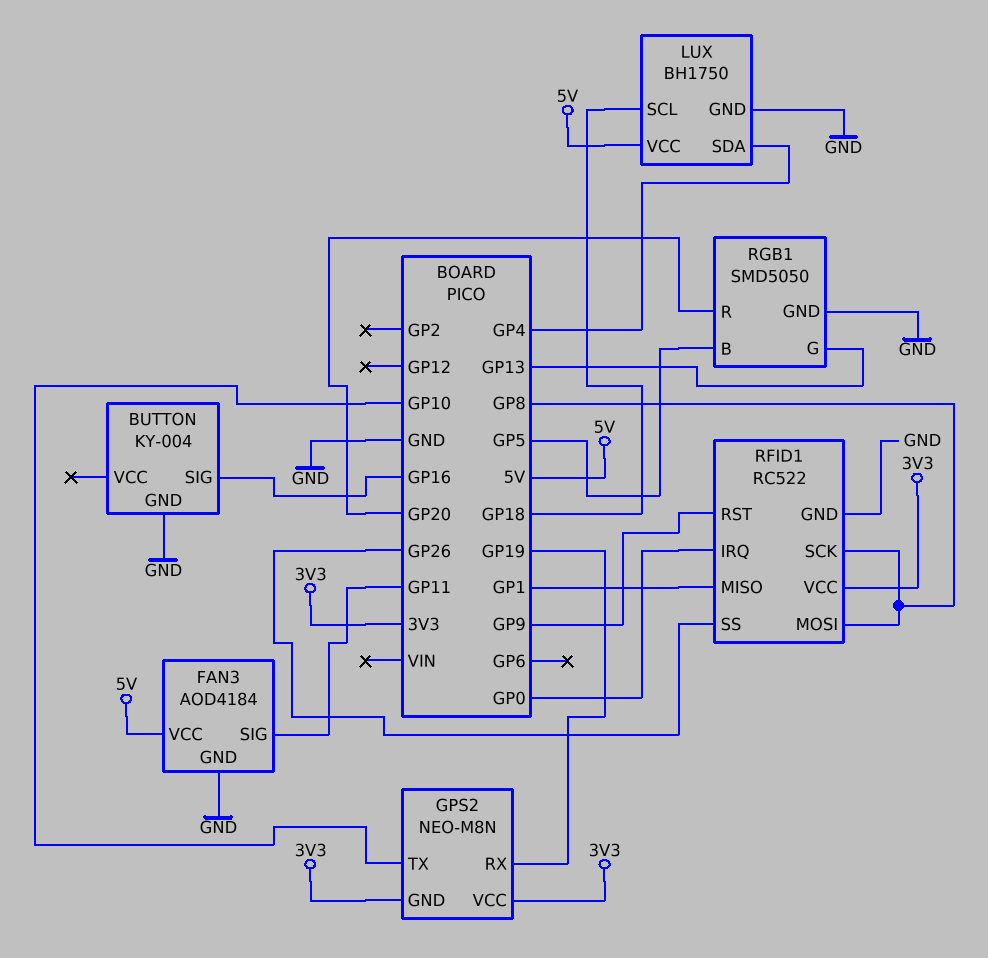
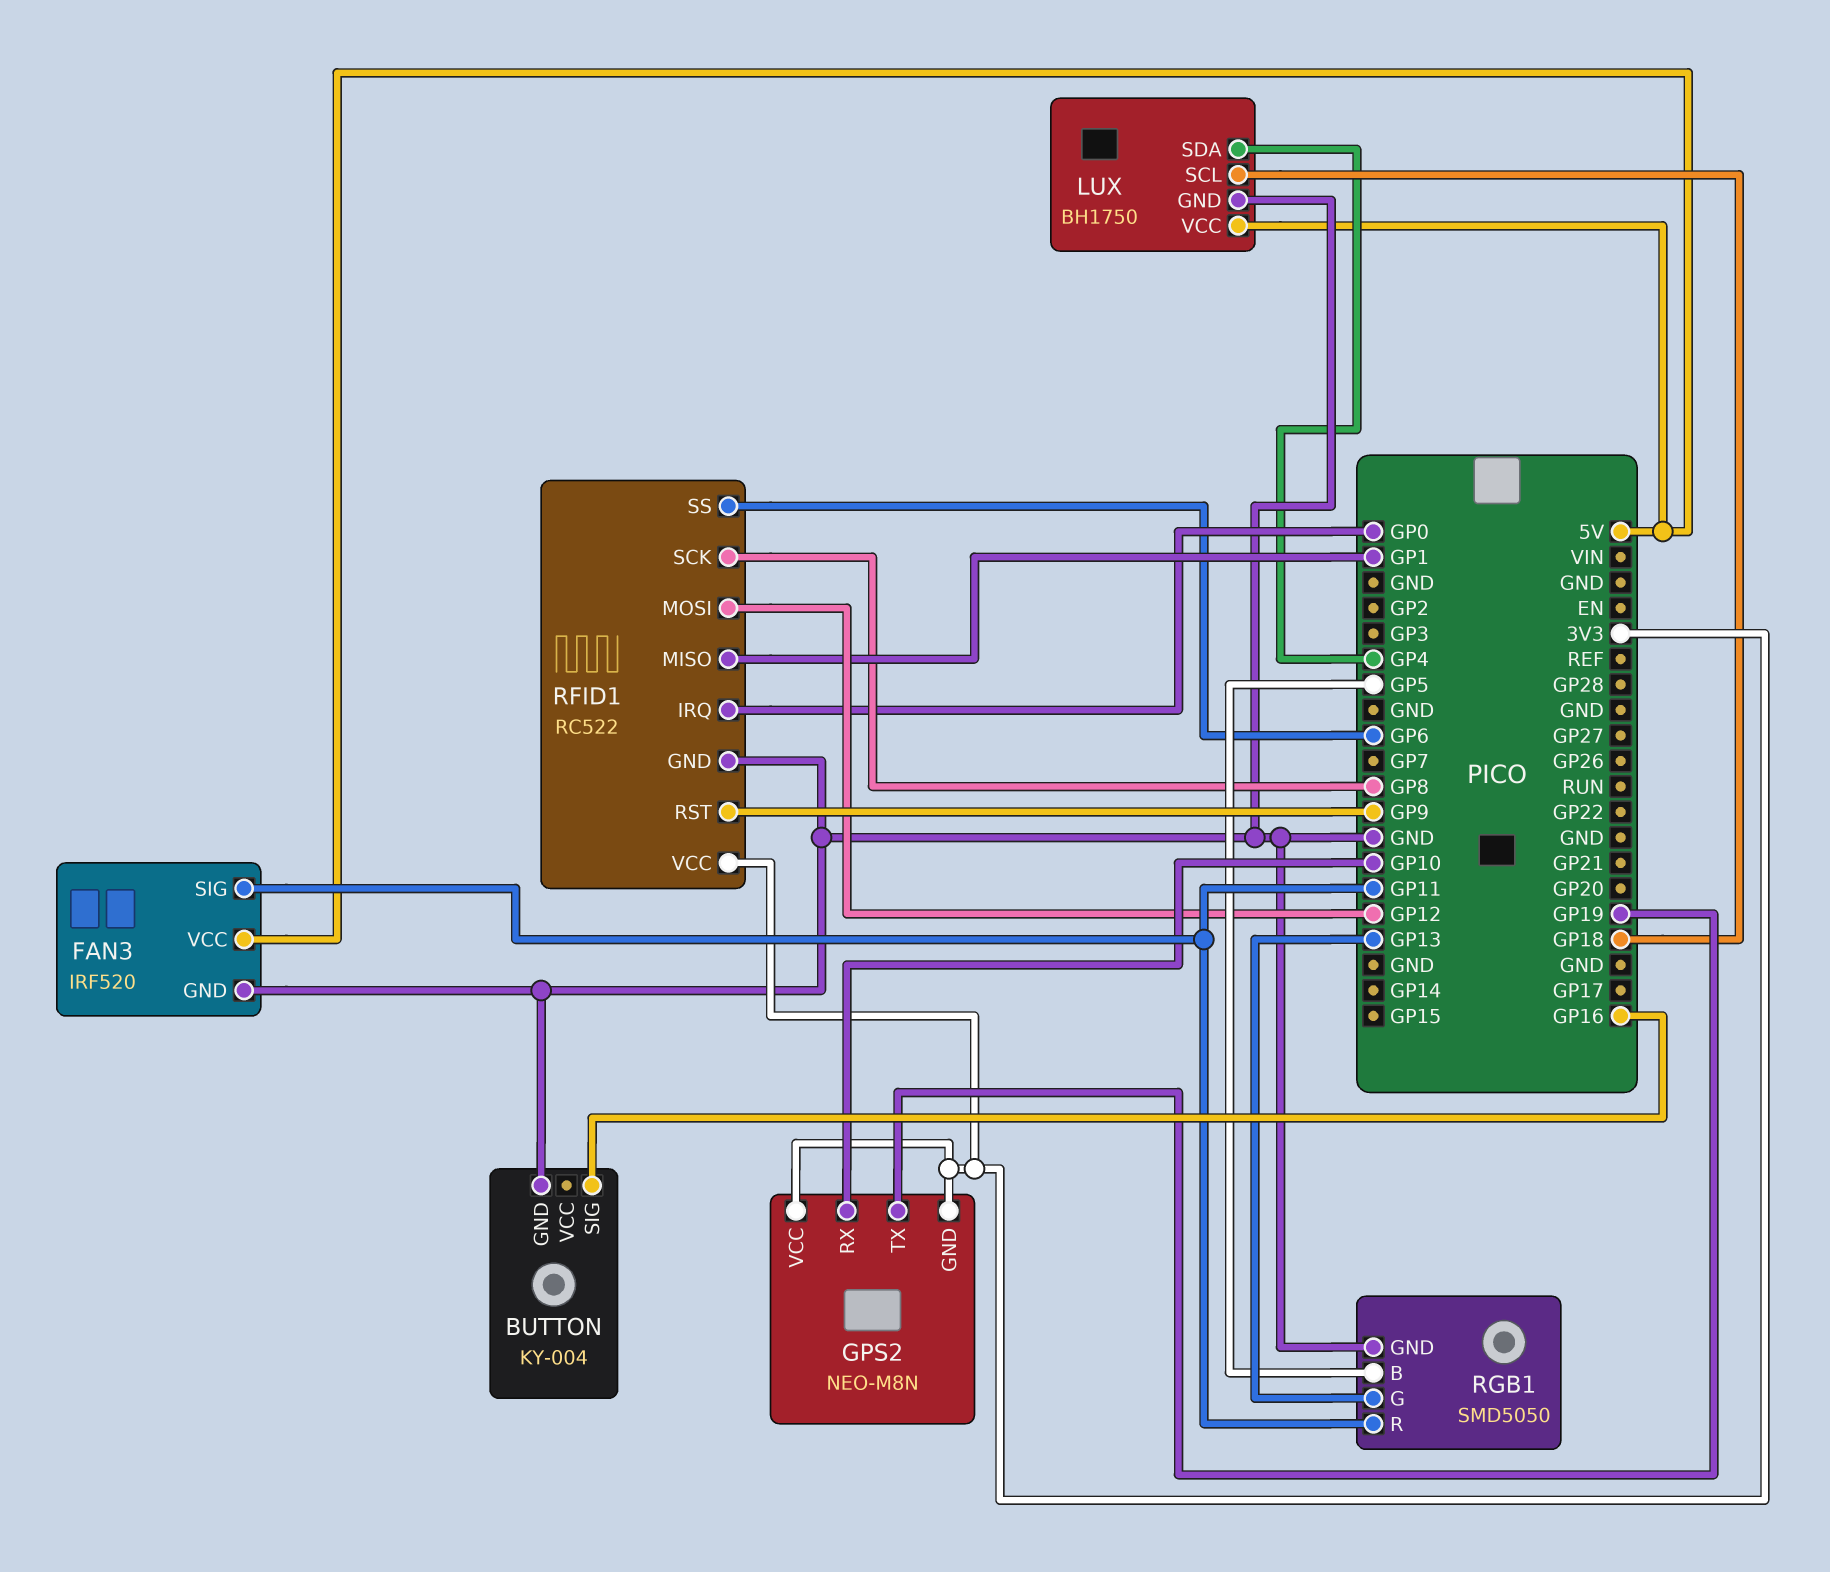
FAN3: AOD4184 -> IRF520
GPS2 pin RX: GP19 -> GP10
GPS2 pin TX: GP10 -> GP19
RFID1 pin MOSI: GP8 -> GP12
RFID1 pin SS: GP26 -> GP6
RGB1 pin R: GP20 -> GP11

